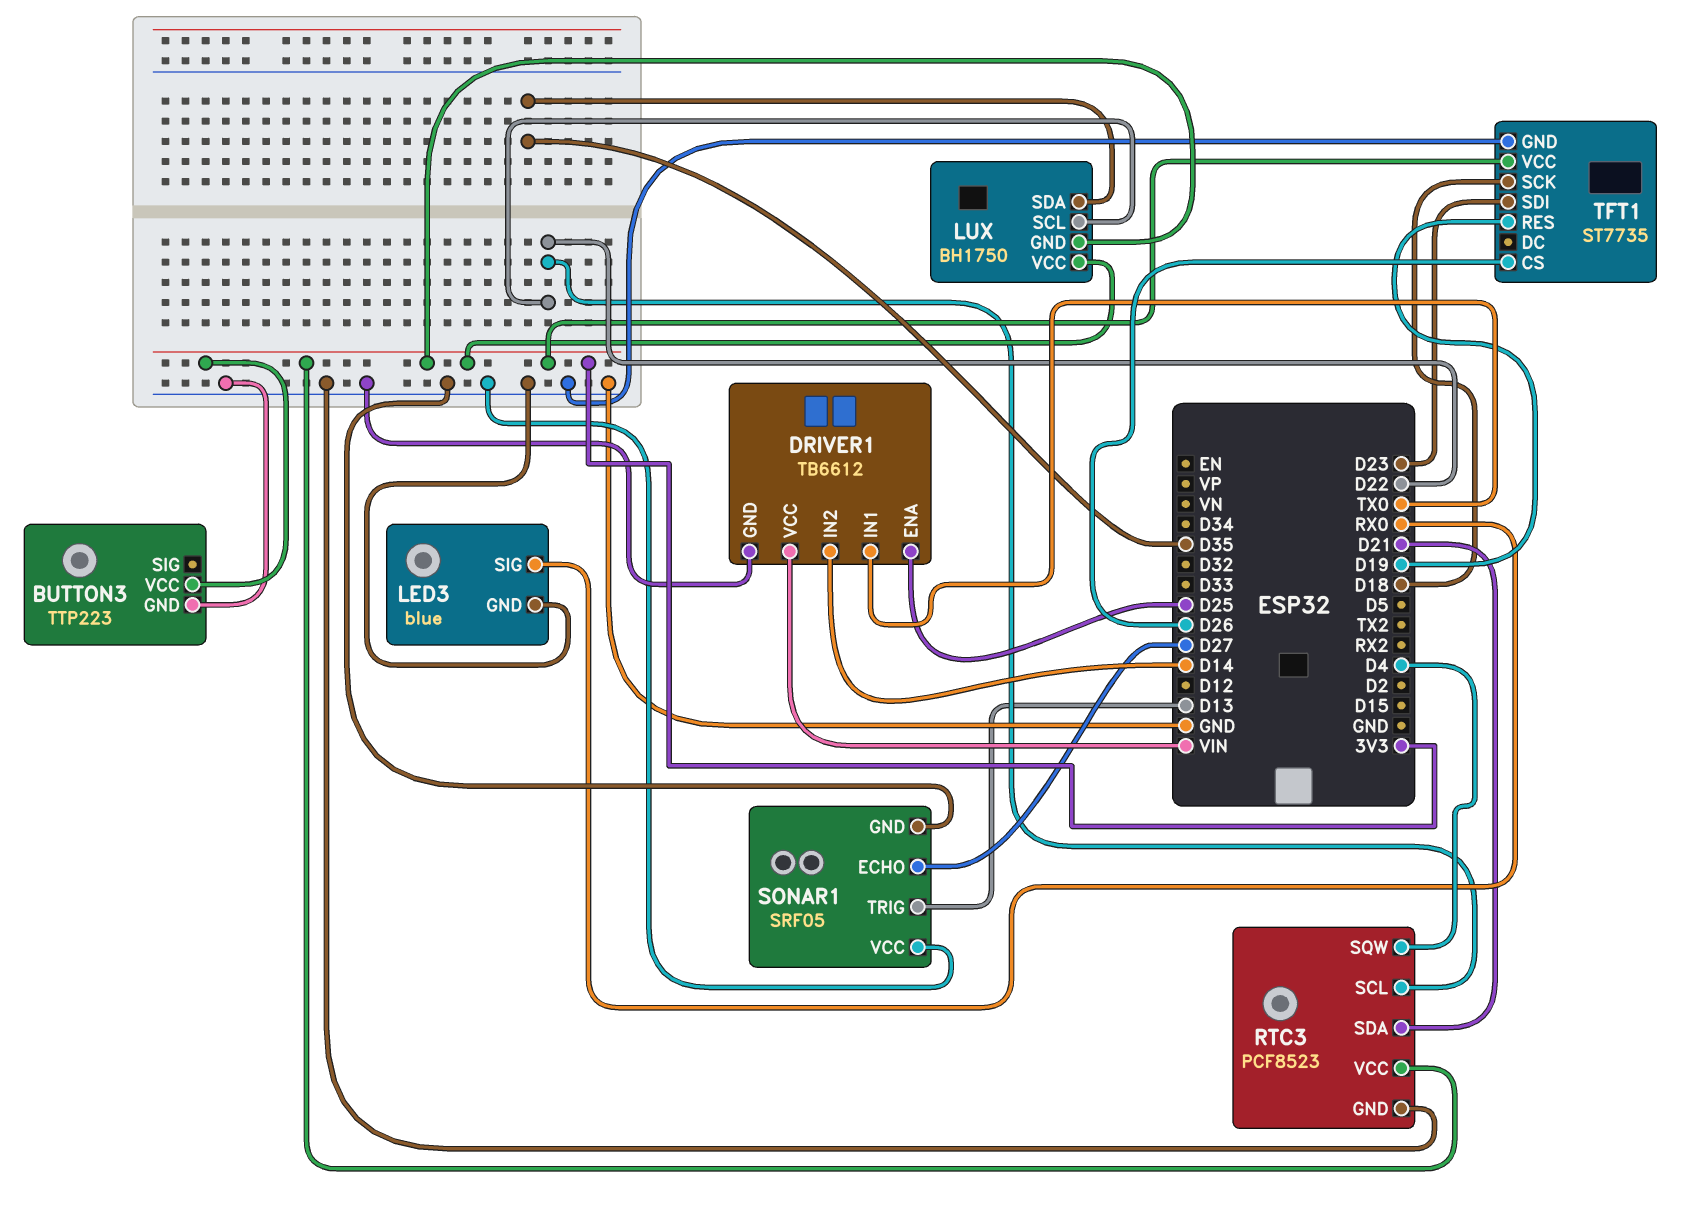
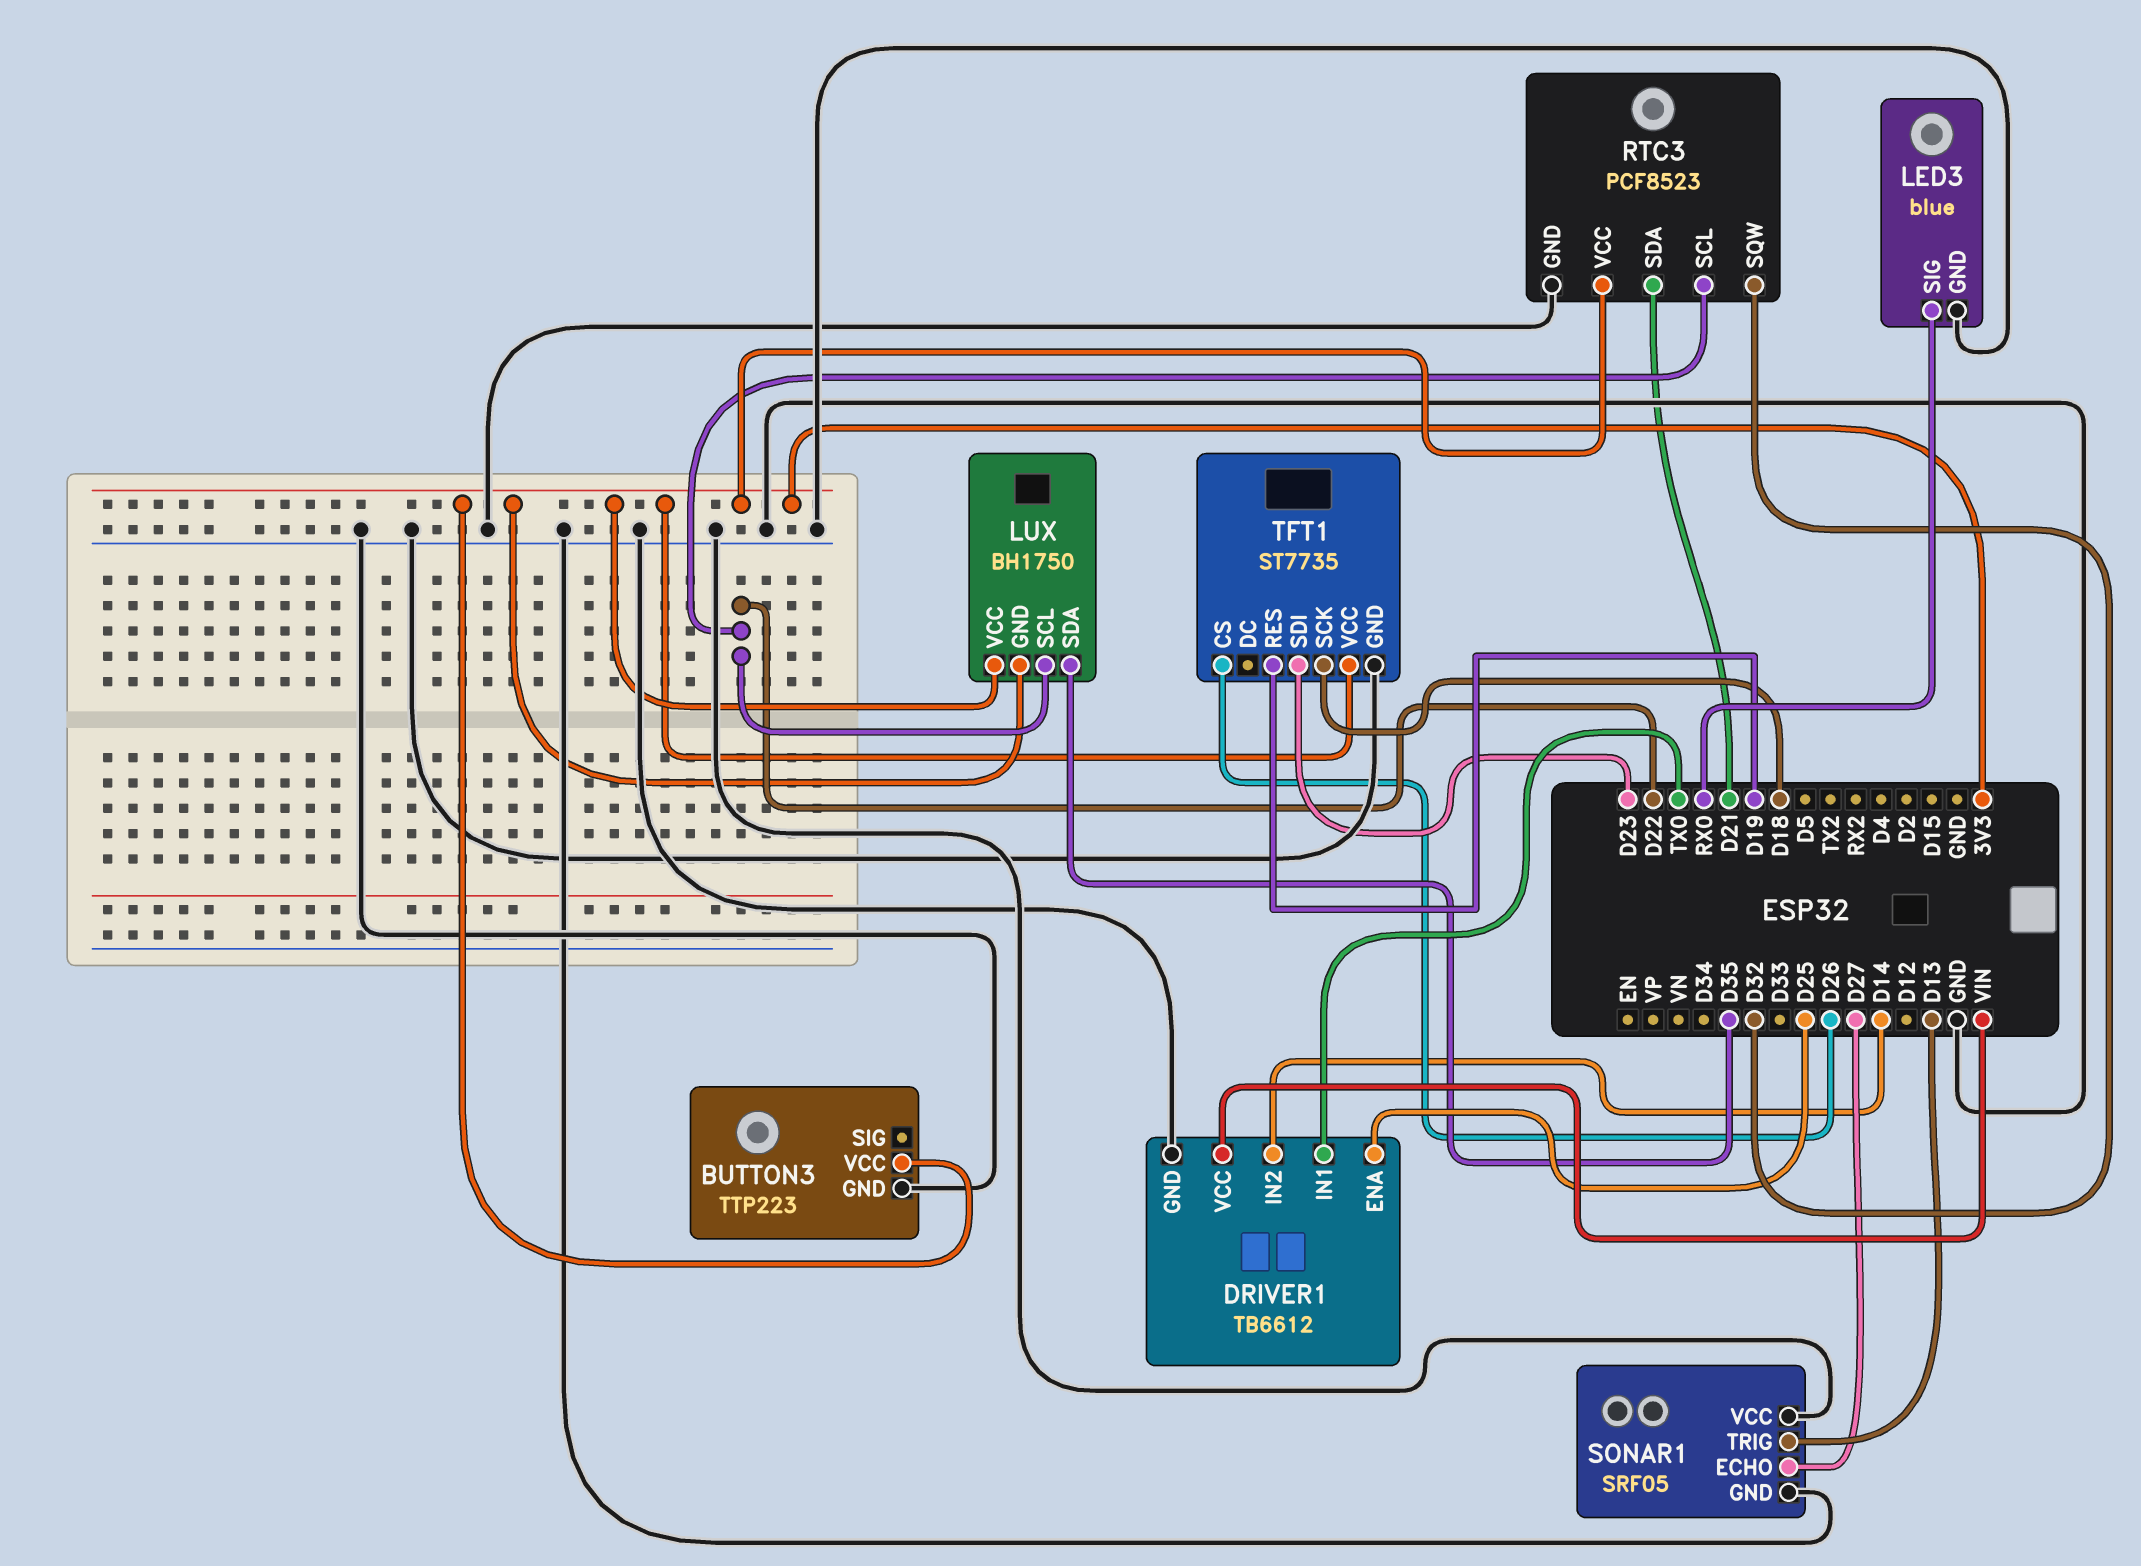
RTC3 pin SQW: D4 -> D32

